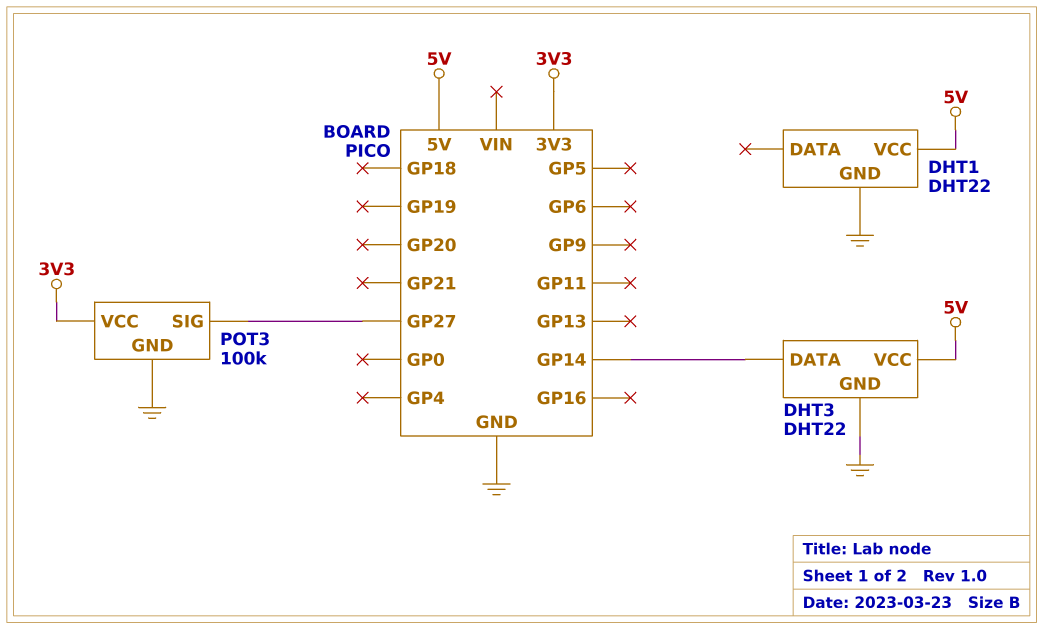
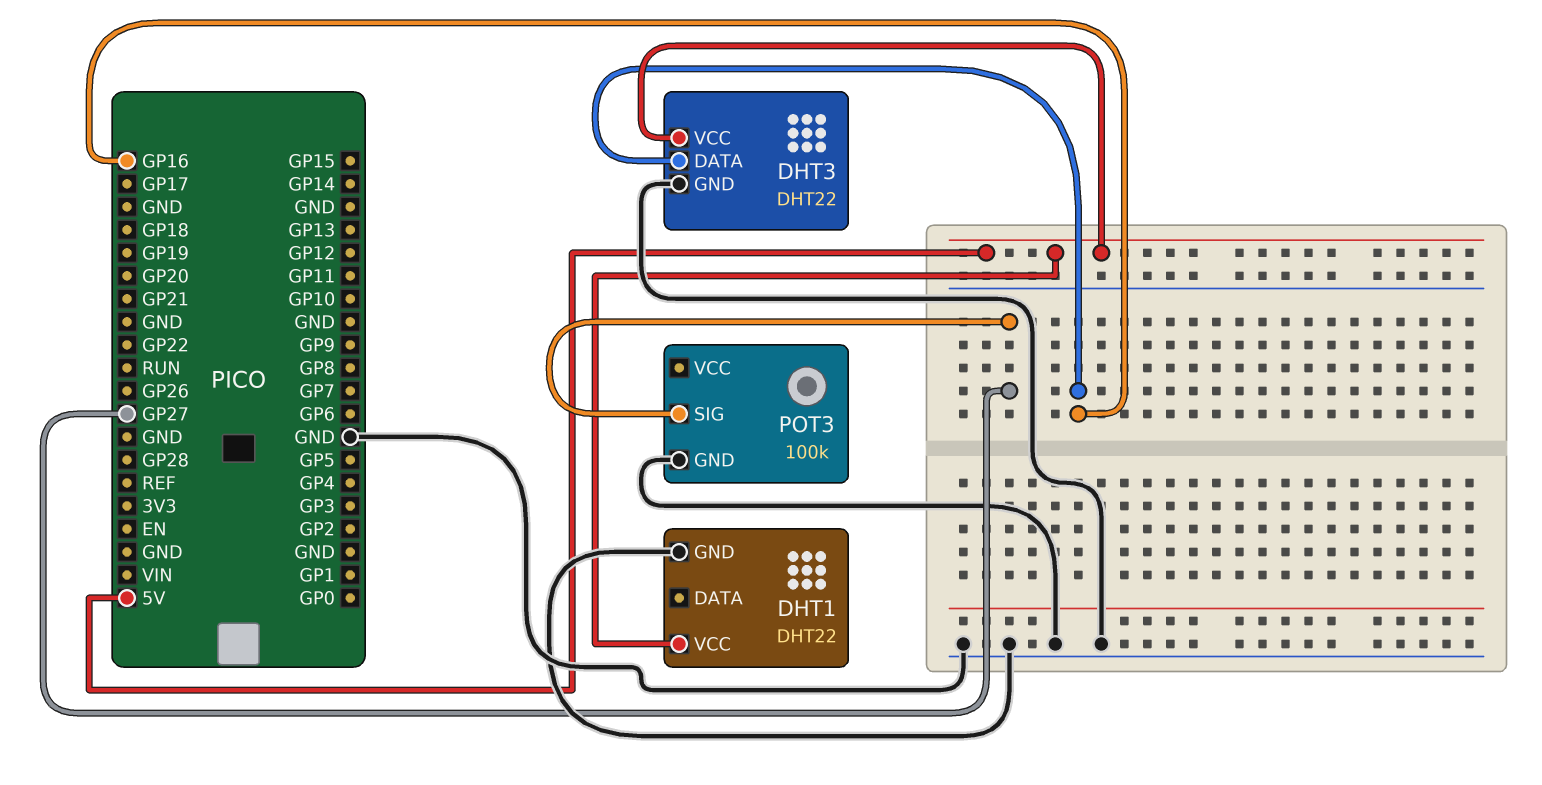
DHT3 pin DATA: GP14 -> GP16
POT3 pin VCC: 3V3 -> none

